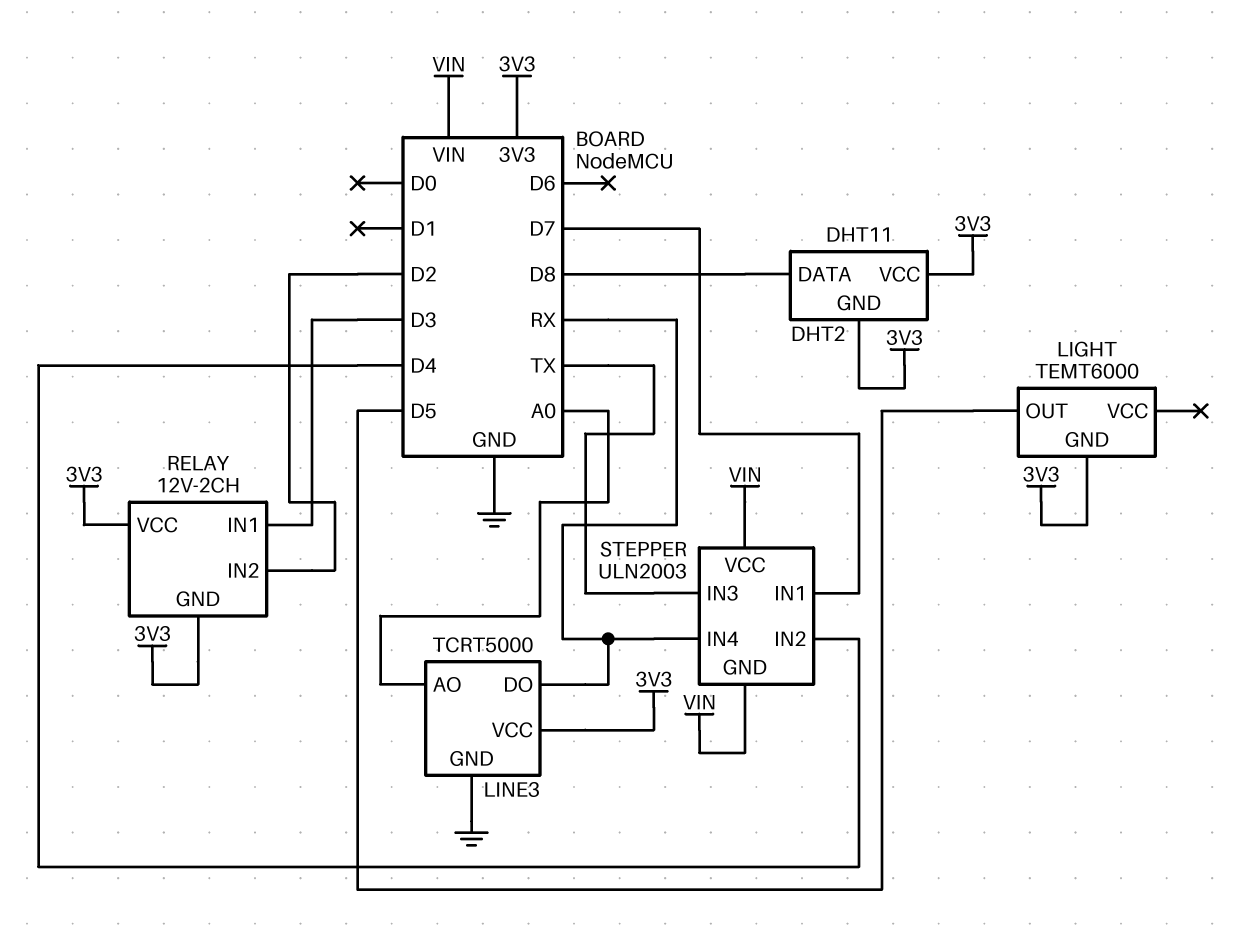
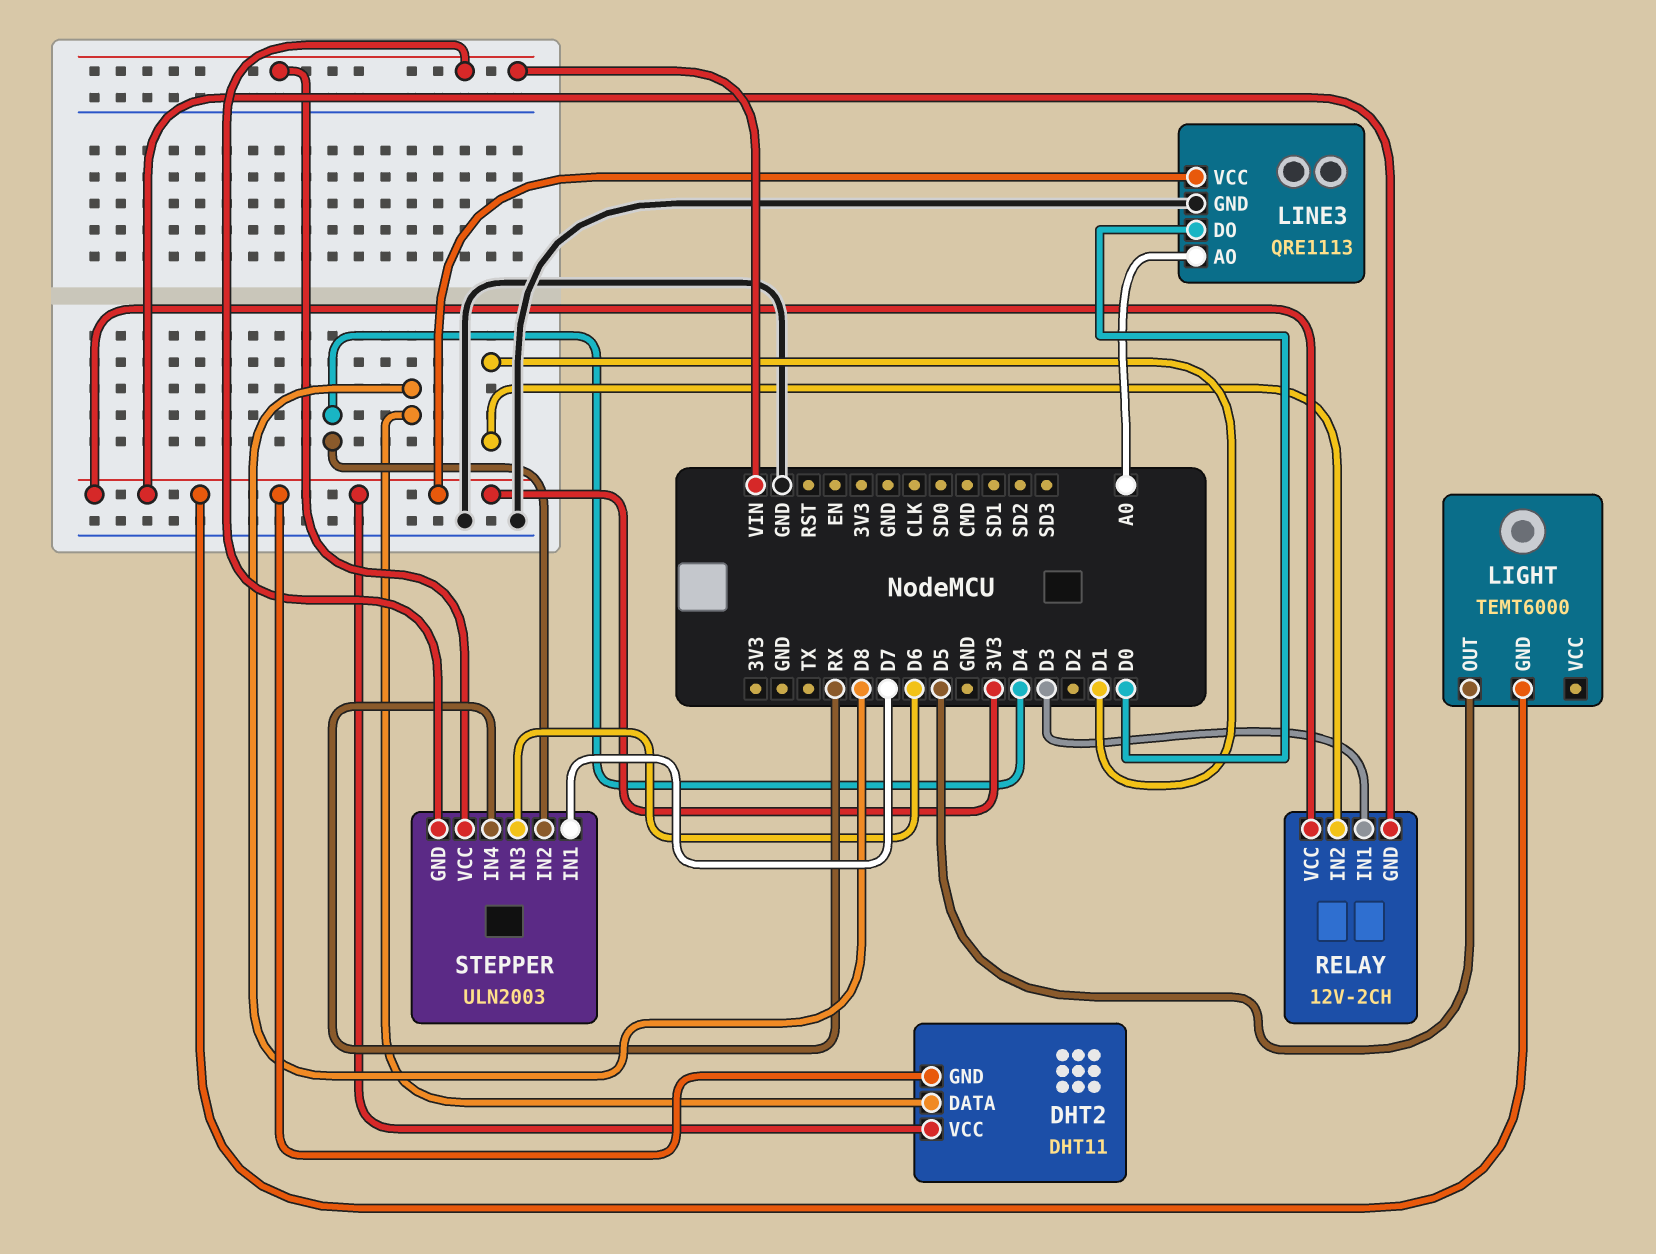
LINE3: TCRT5000 -> QRE1113
LINE3 pin DO: RX -> D0
RELAY pin IN2: D2 -> D1
STEPPER pin IN3: TX -> D6

